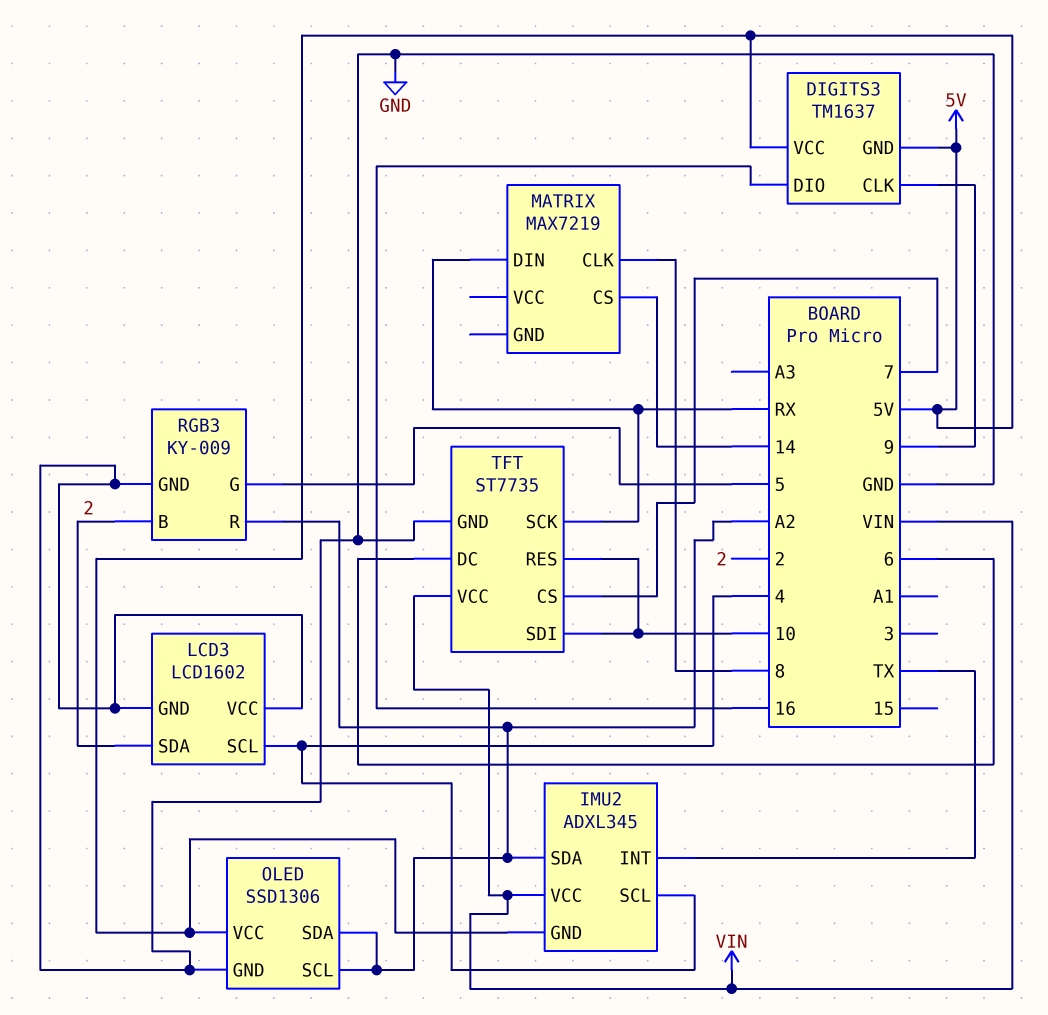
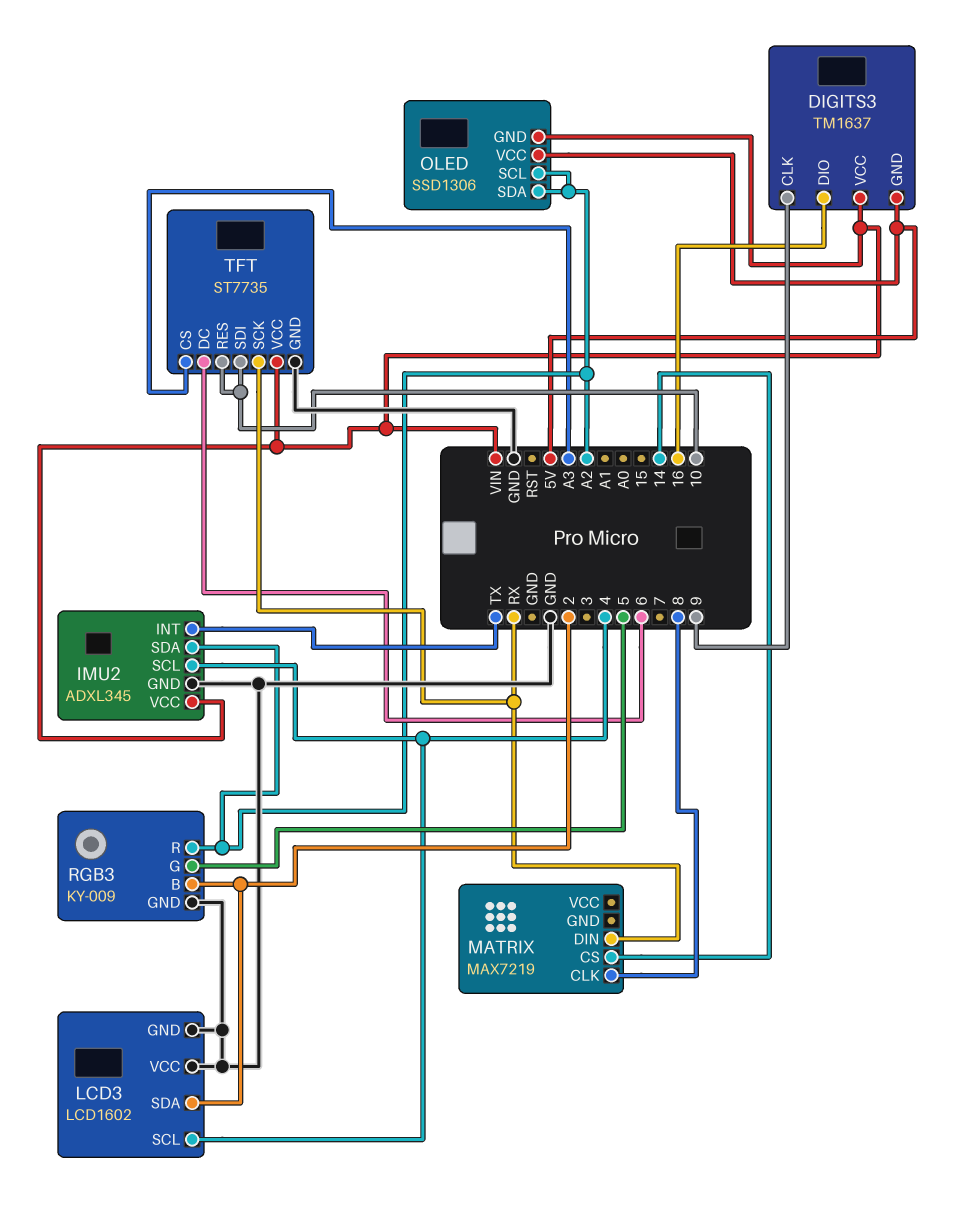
DIGITS3 pin VCC: 5V -> VIN
IMU2 pin GND: 5V -> GND
OLED pin GND: GND -> VIN
TFT pin CS: 7 -> A3

